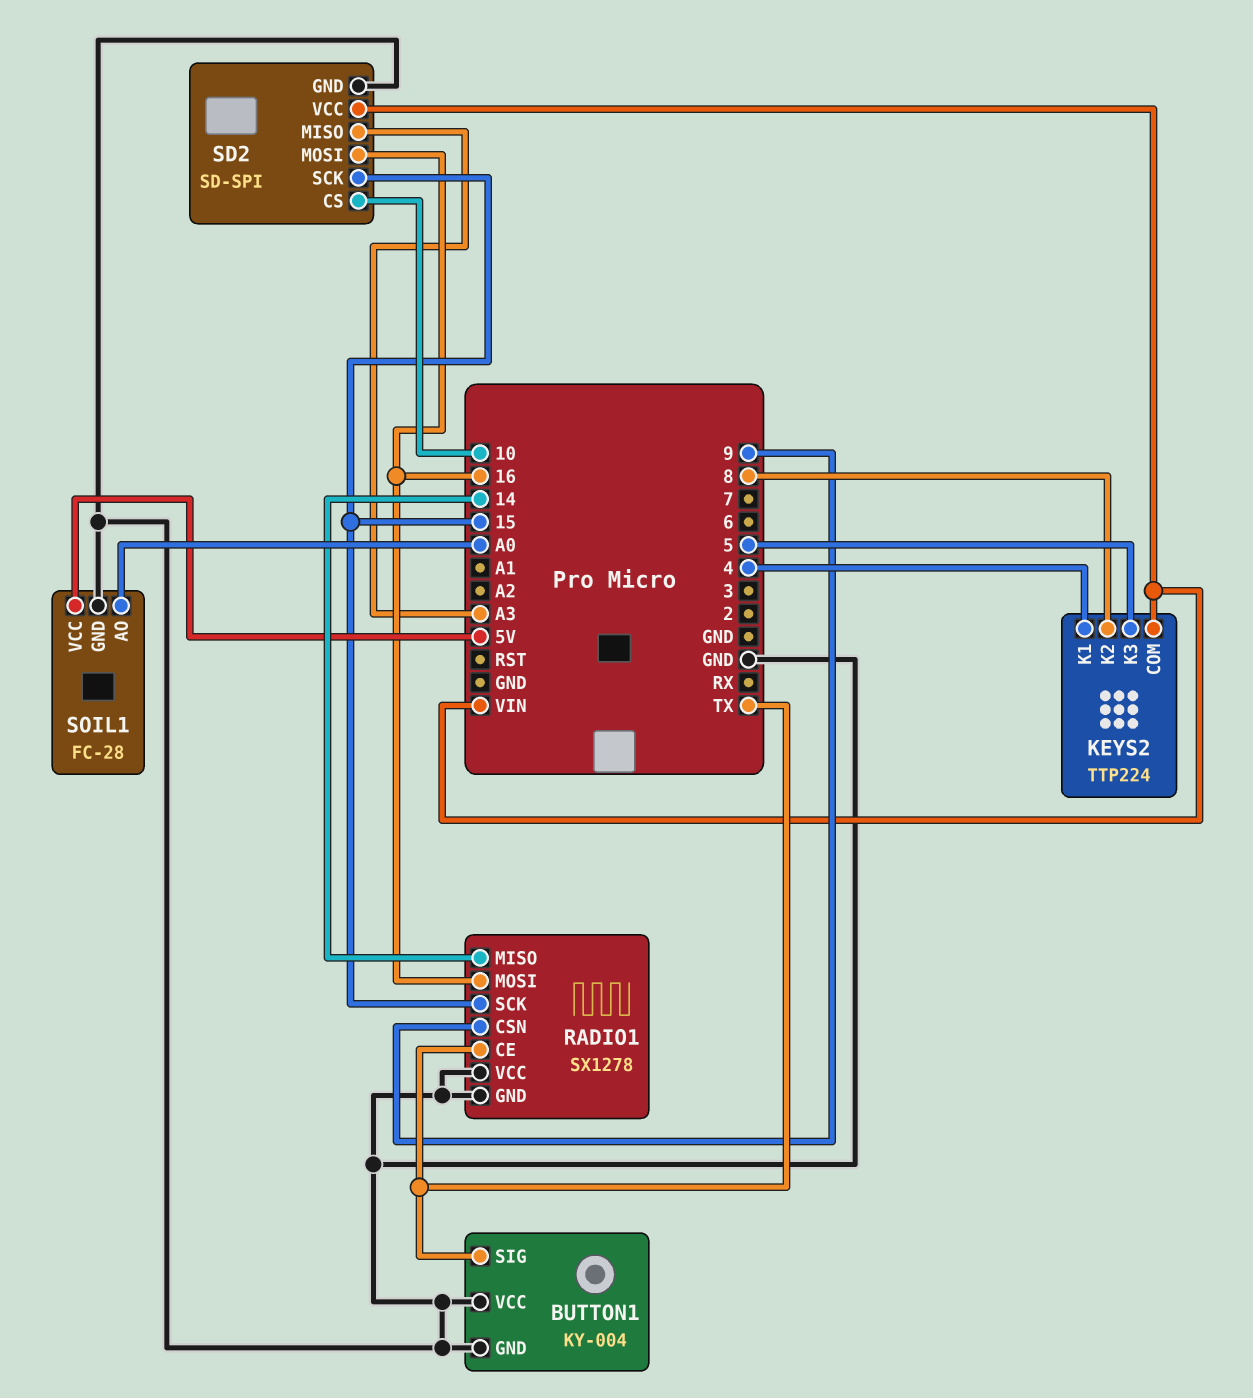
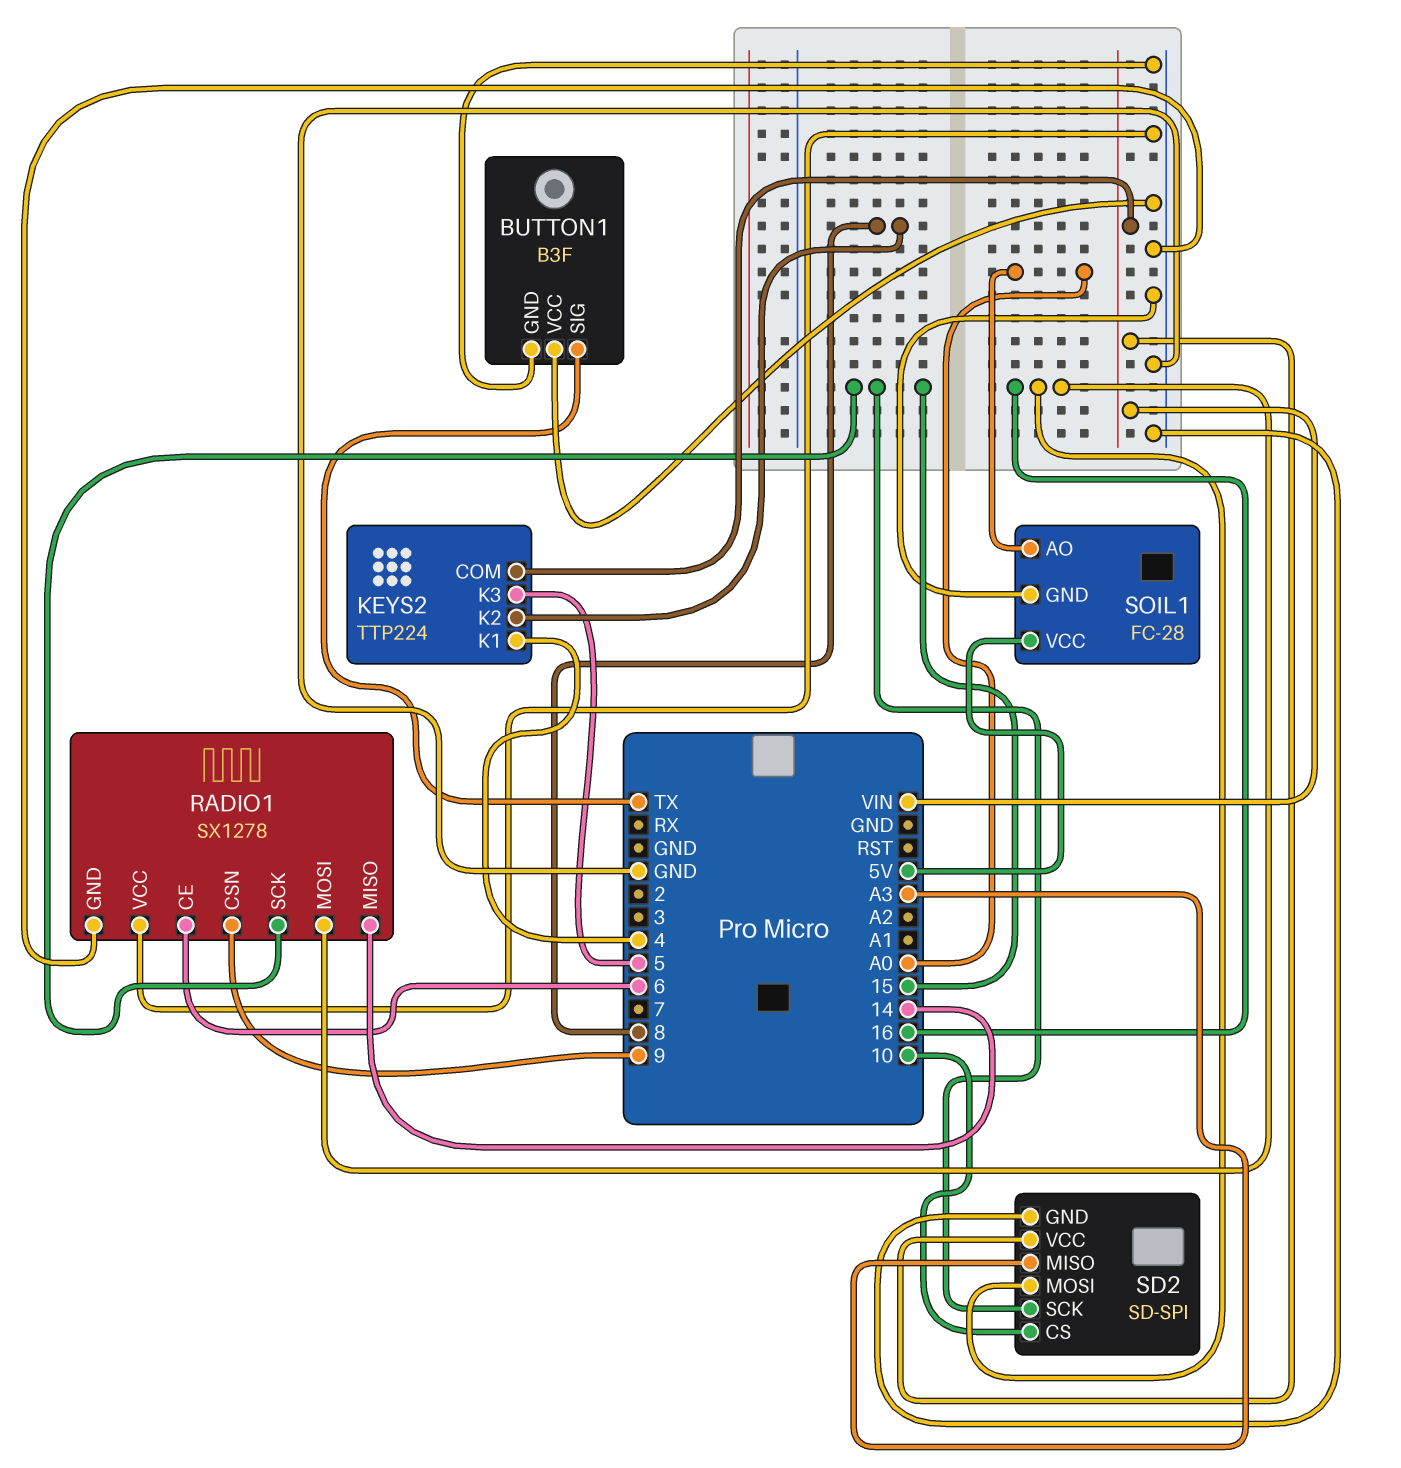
BUTTON1: KY-004 -> B3F
RADIO1 pin CE: TX -> 6

